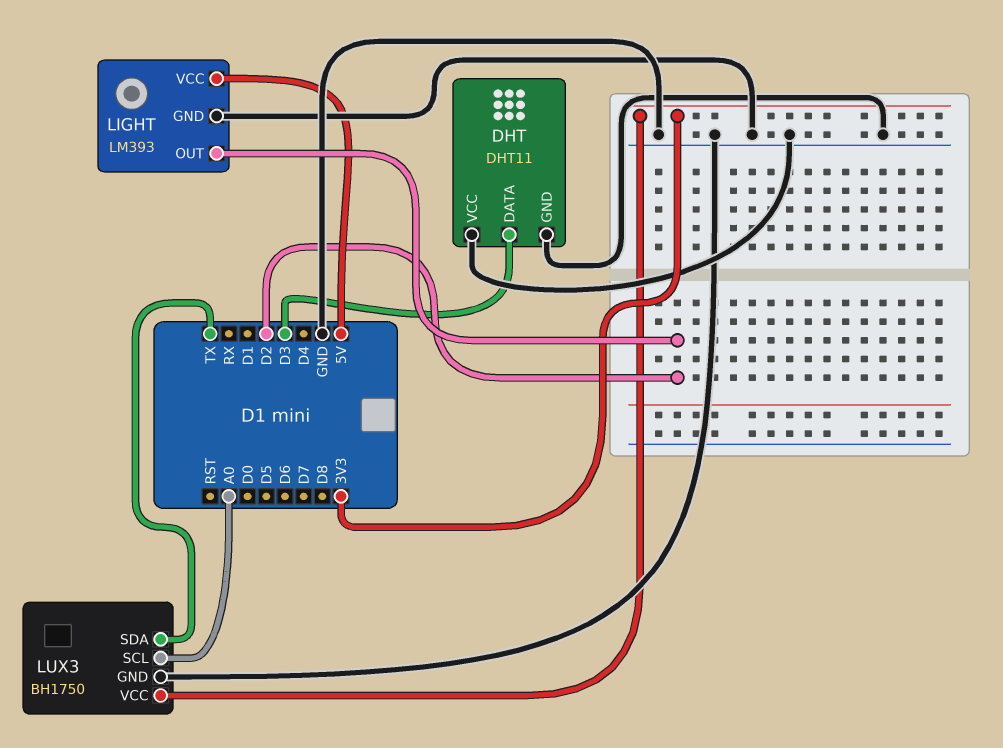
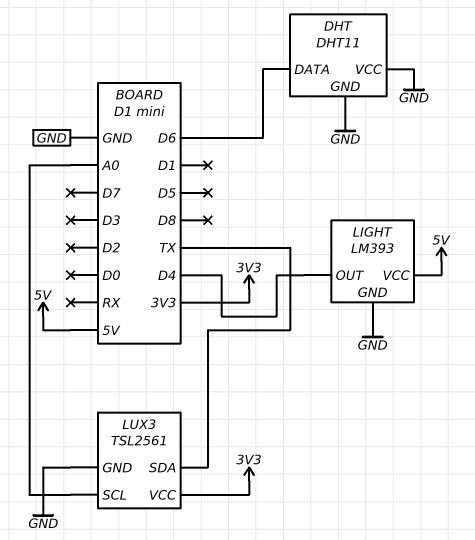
DHT pin DATA: D3 -> D6
LIGHT pin OUT: D2 -> D4
LUX3: BH1750 -> TSL2561

